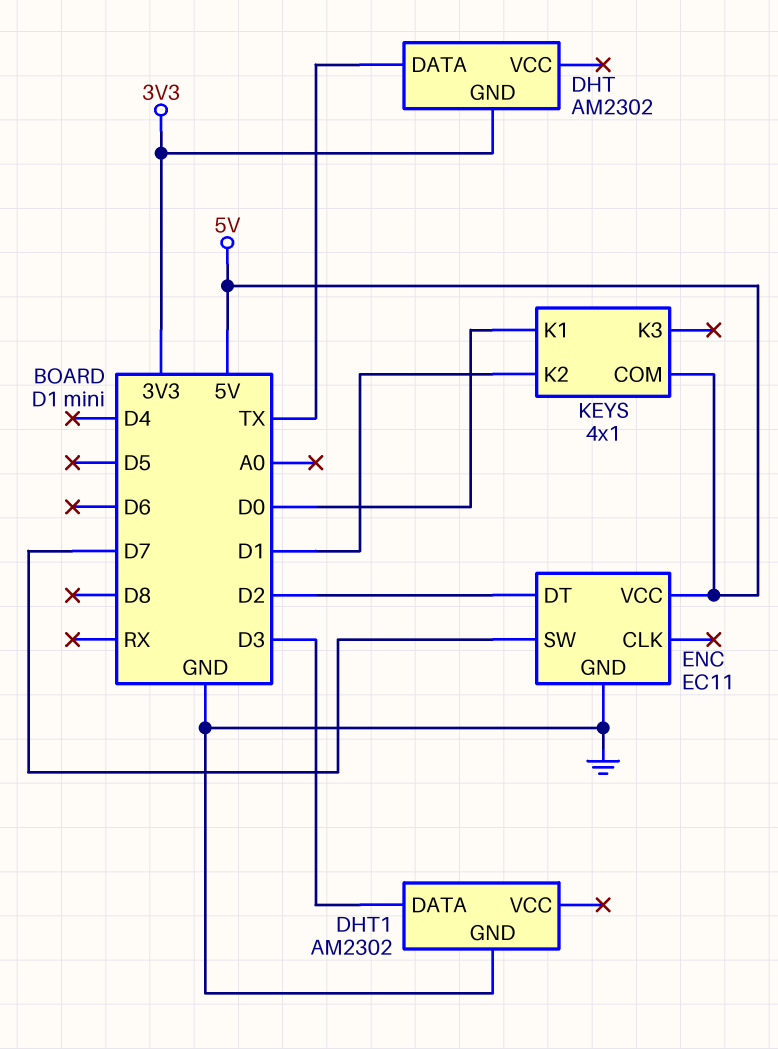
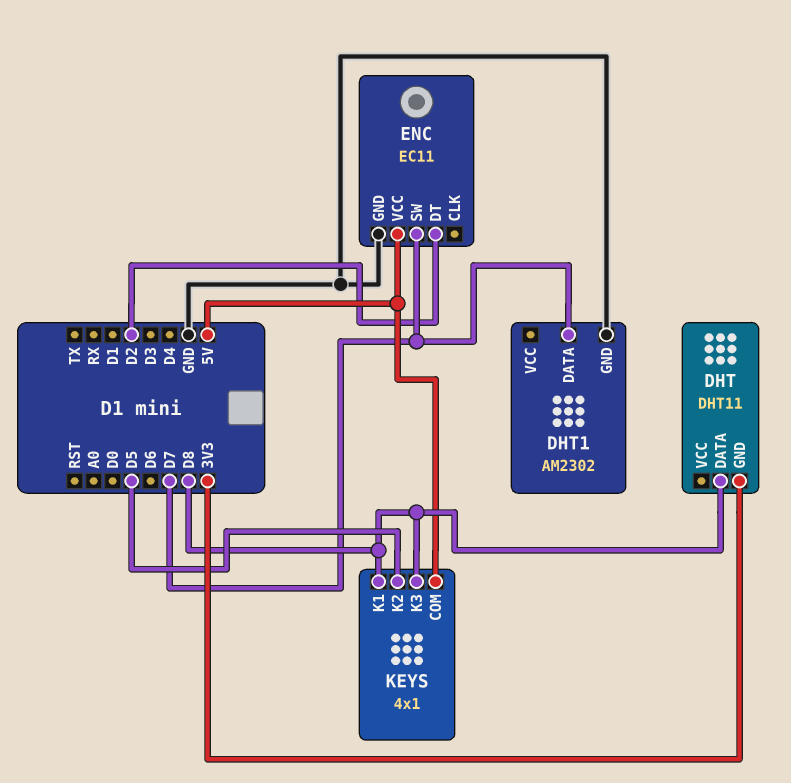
DHT: AM2302 -> DHT11
DHT pin DATA: TX -> D8
DHT1 pin DATA: D3 -> D7
KEYS pin K1: D0 -> D8
KEYS pin K2: D1 -> D5
KEYS pin K3: none -> D8

